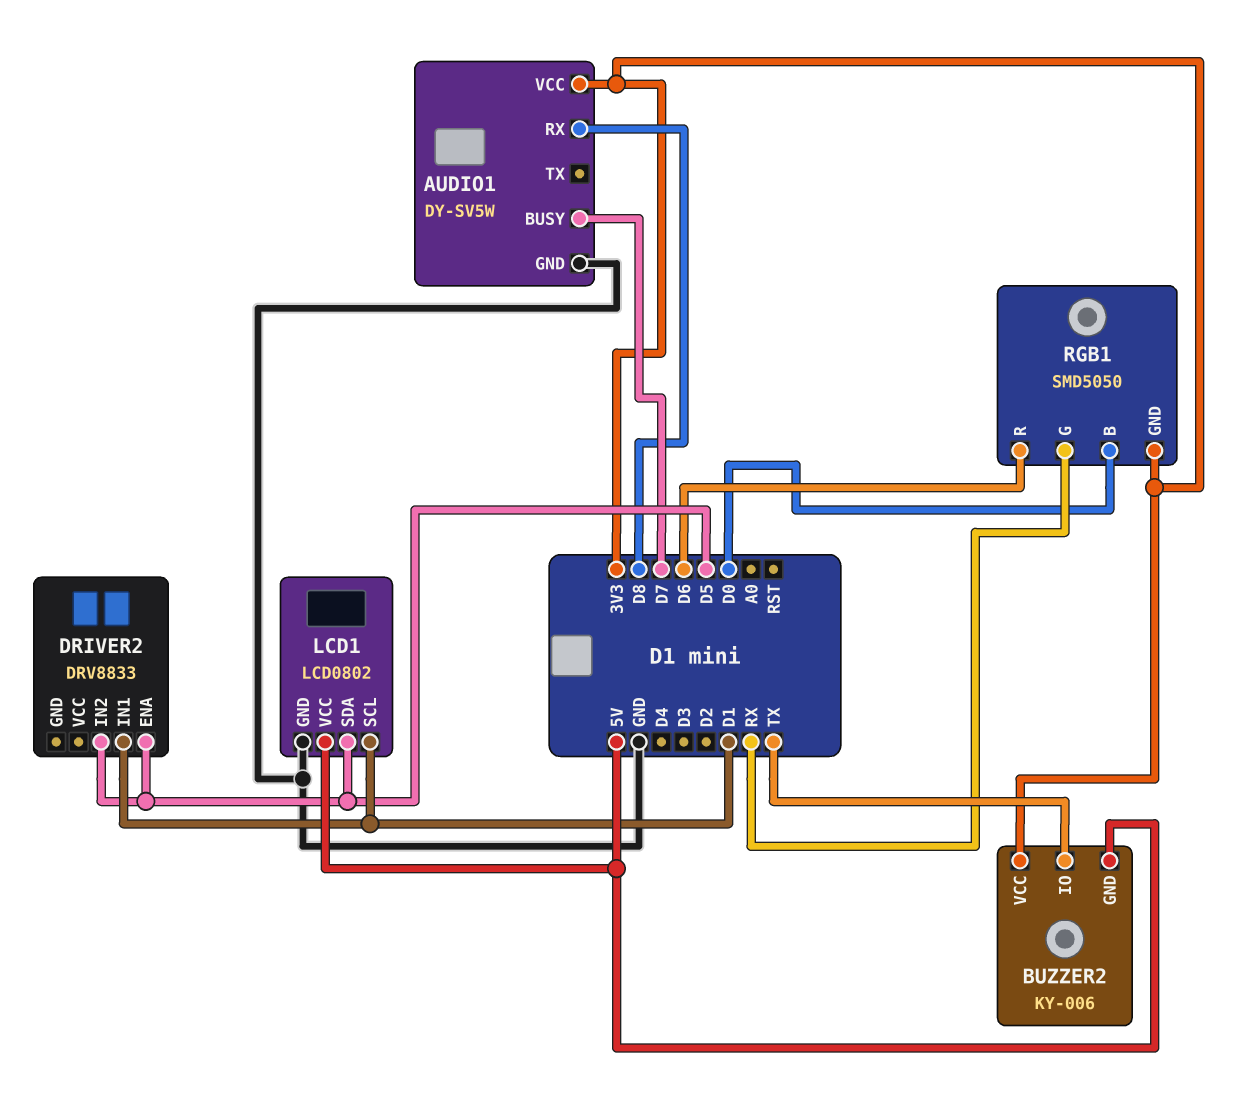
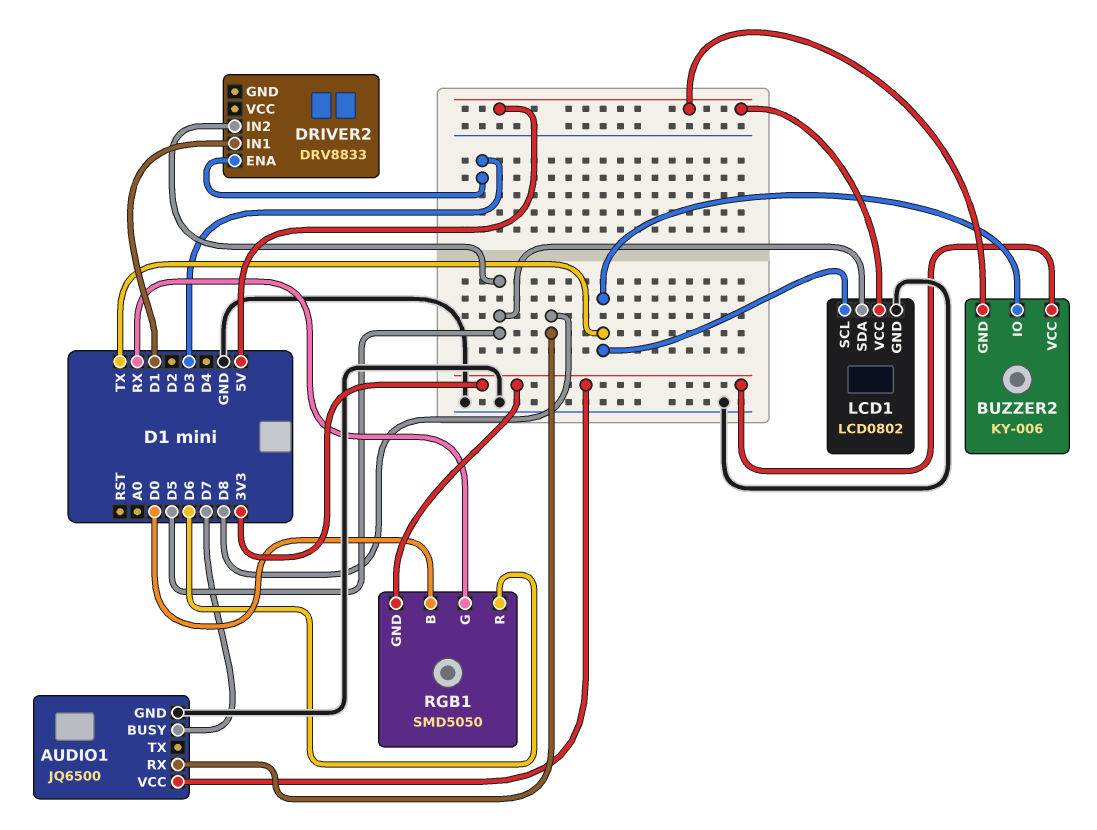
AUDIO1: DY-SV5W -> JQ6500
DRIVER2 pin ENA: D5 -> D3
LCD1 pin SCL: D1 -> TX

